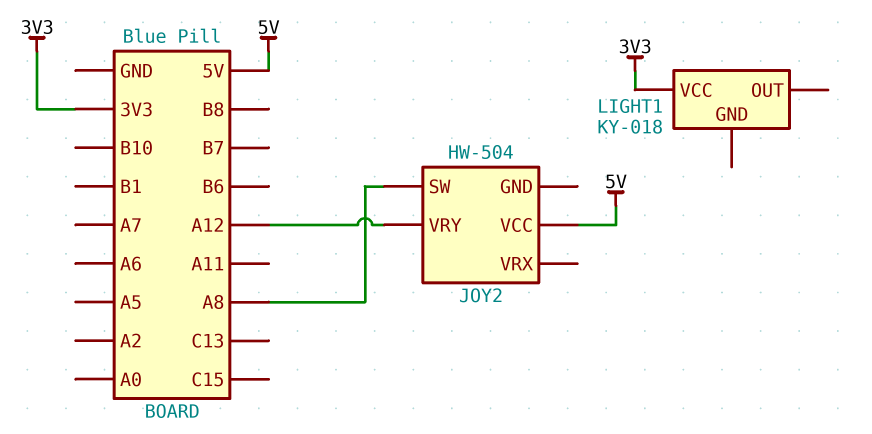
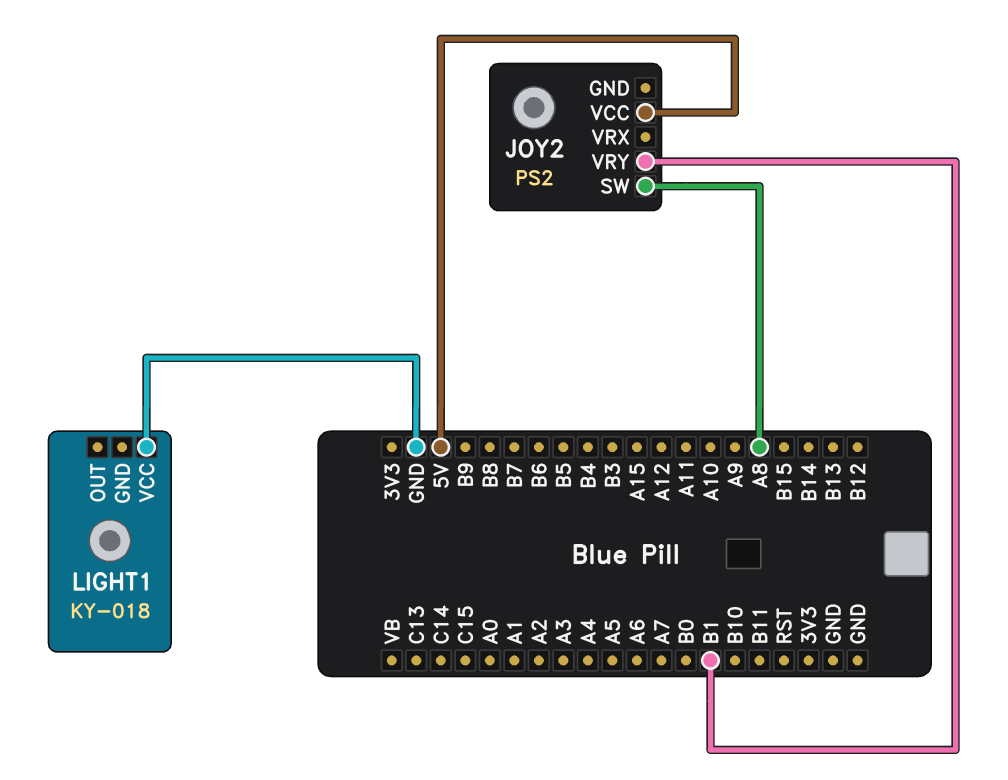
JOY2: HW-504 -> PS2
JOY2 pin VRY: A12 -> B1
LIGHT1 pin VCC: 3V3 -> GND

